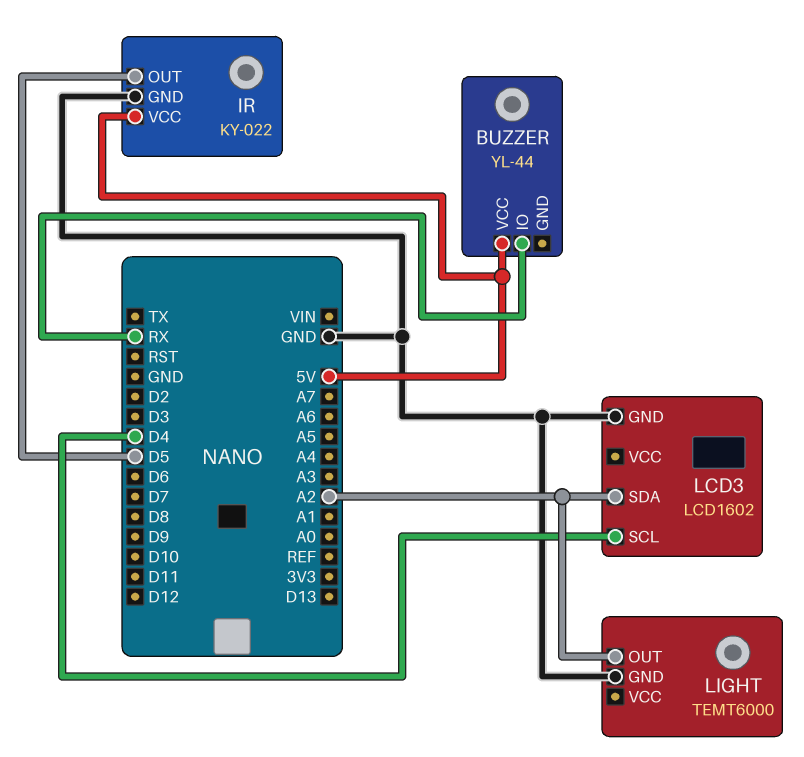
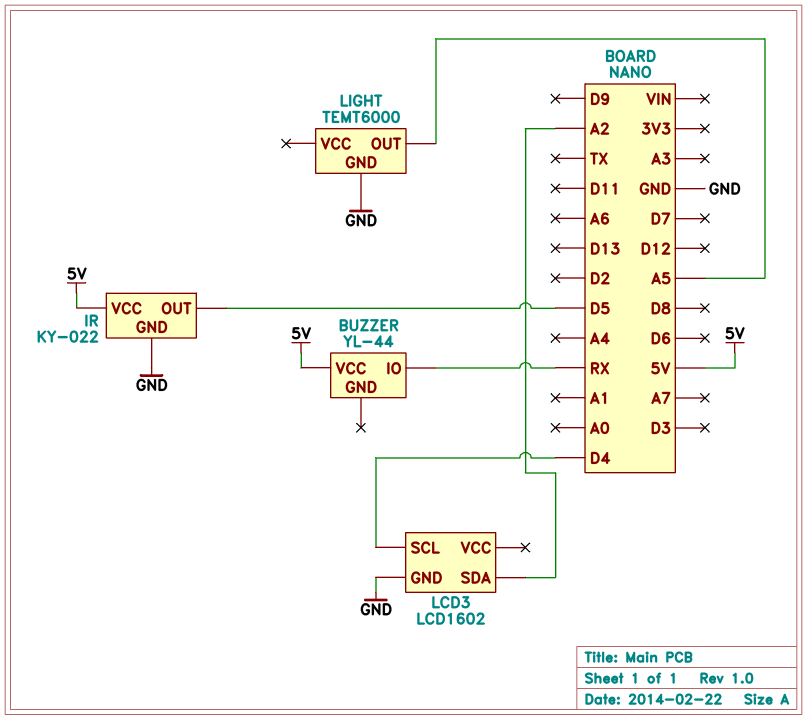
LIGHT pin OUT: A2 -> A5

